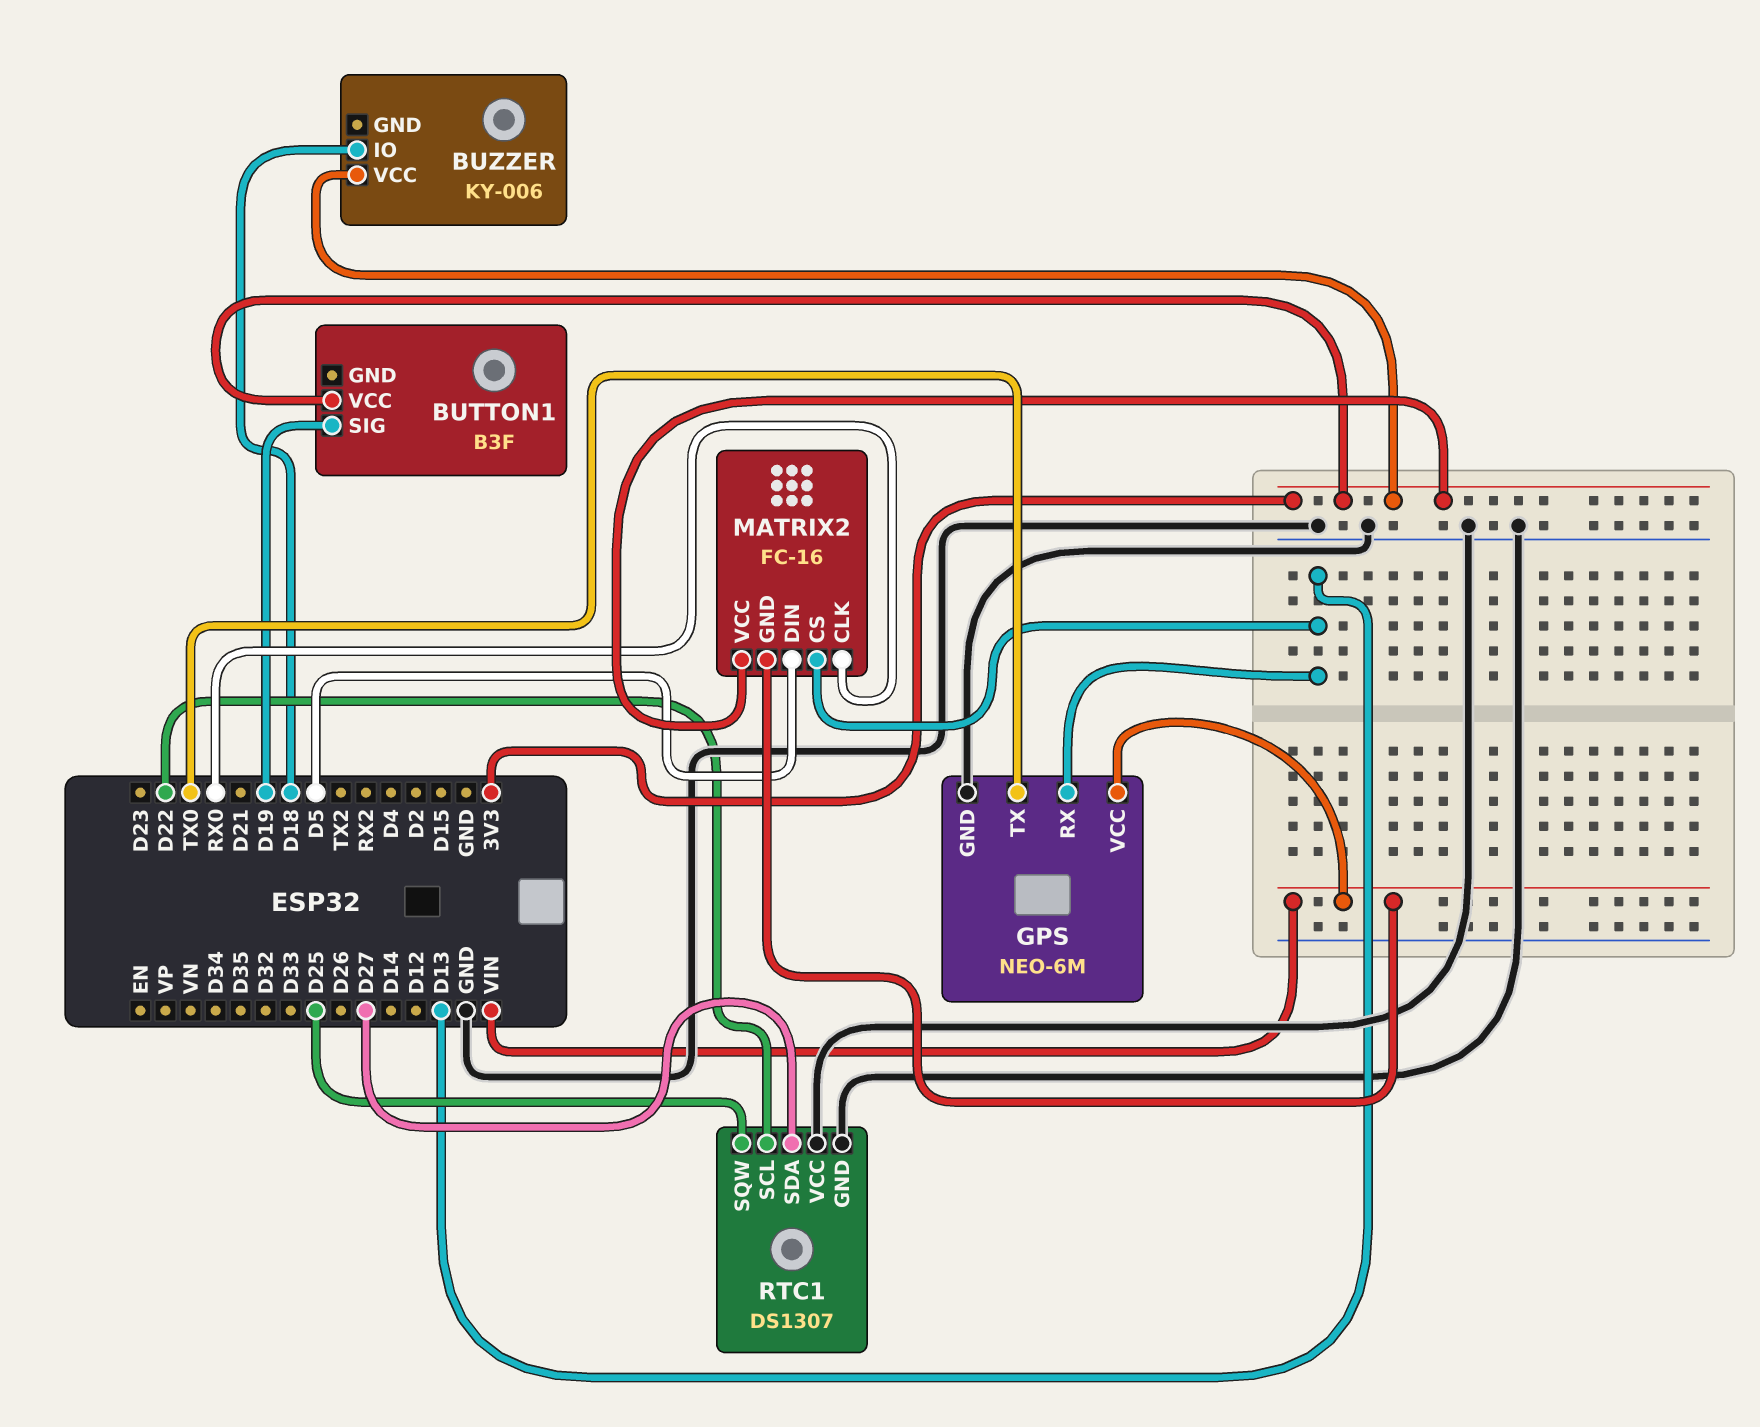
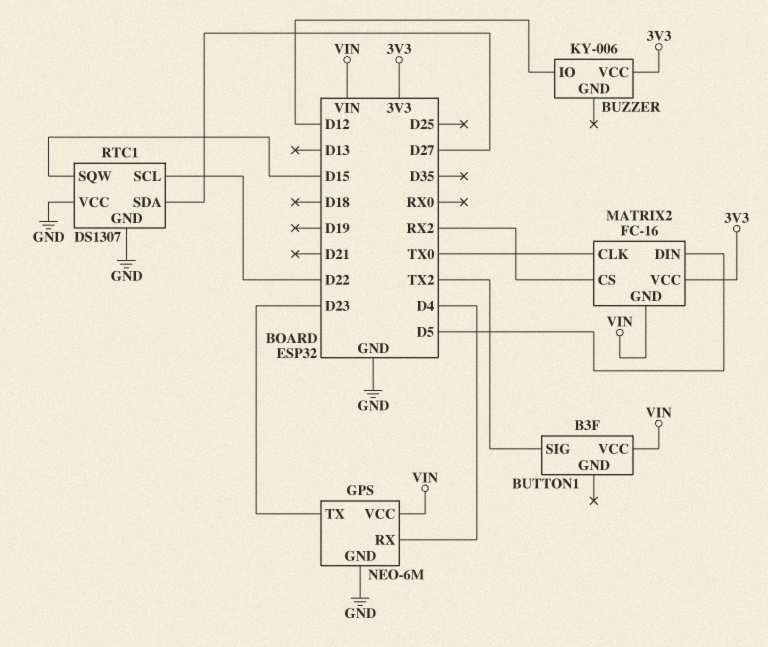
BUTTON1 pin SIG: D19 -> TX2
BUTTON1 pin VCC: 3V3 -> VIN
BUZZER pin IO: D18 -> D12
GPS pin RX: D13 -> D4
GPS pin TX: TX0 -> D23
MATRIX2 pin CLK: RX0 -> TX0
MATRIX2 pin CS: D13 -> RX2
RTC1 pin SQW: D25 -> D15

